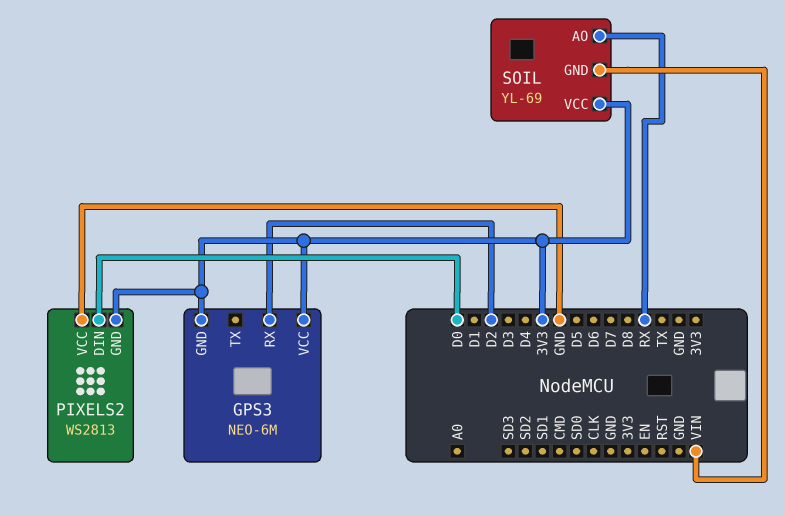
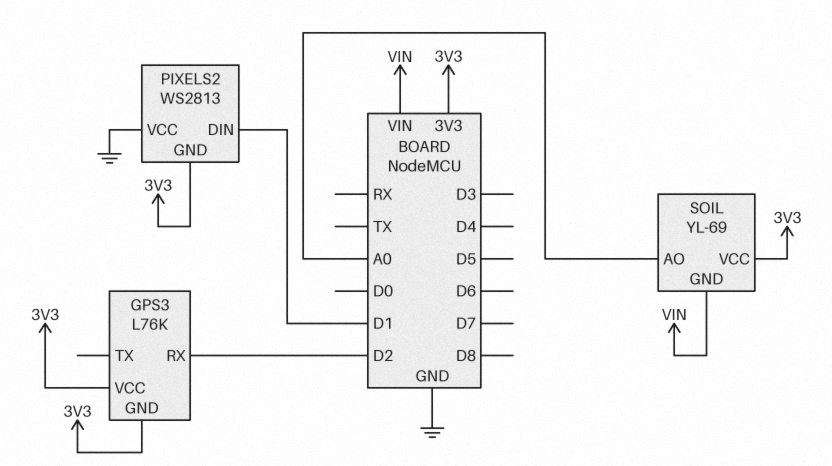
GPS3: NEO-6M -> L76K
PIXELS2 pin DIN: D0 -> D1
SOIL pin AO: RX -> A0

